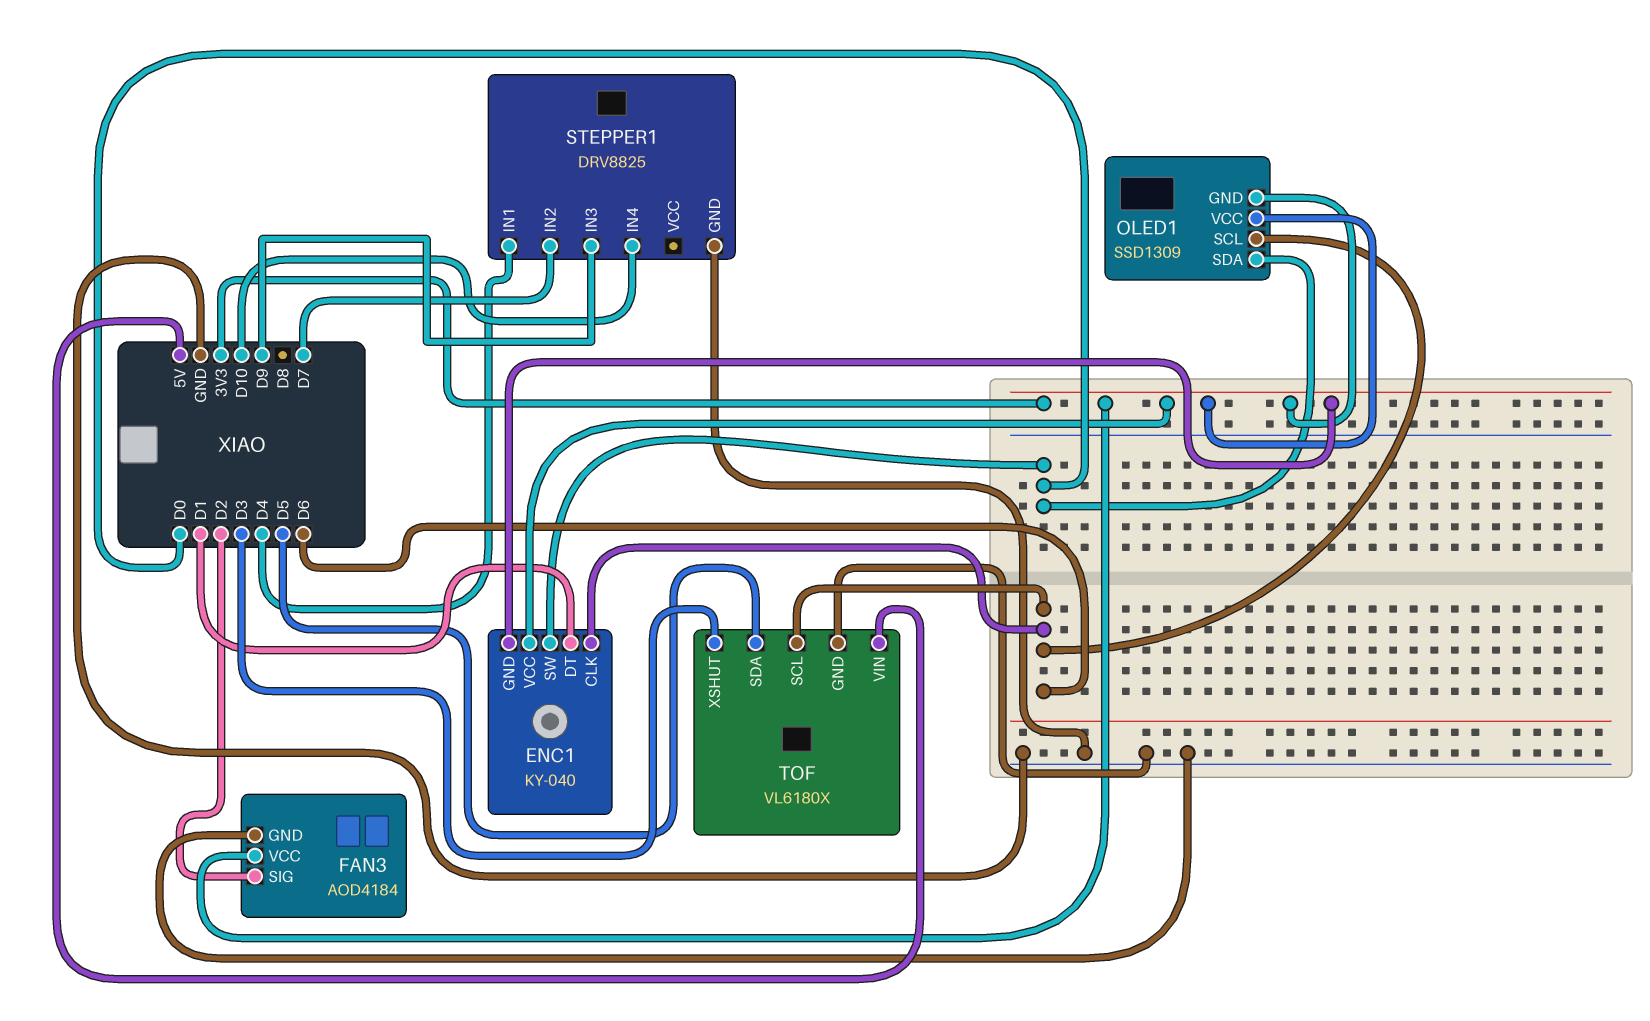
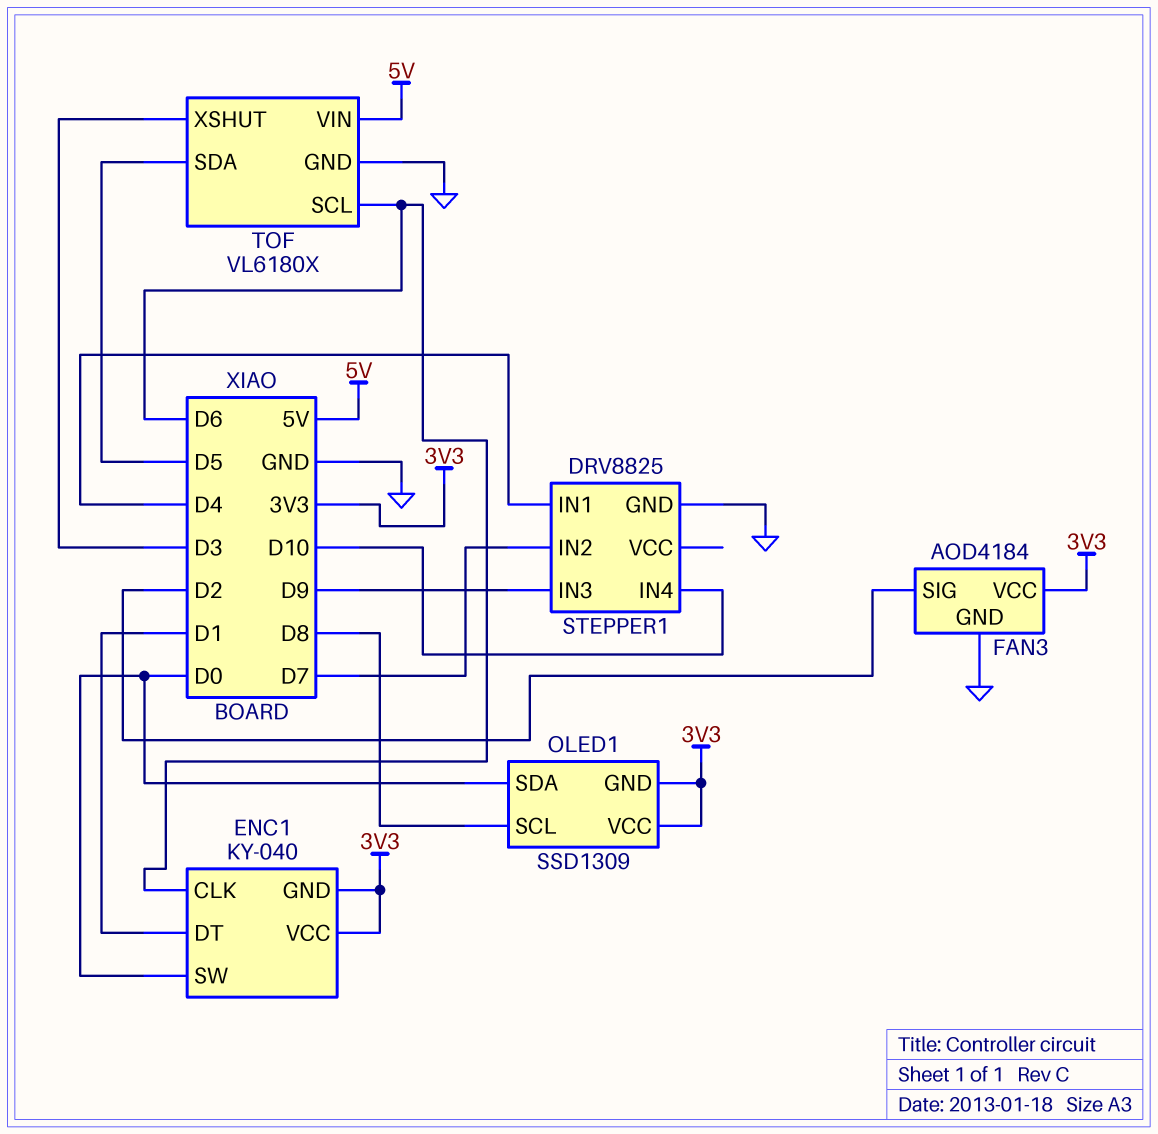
OLED1 pin SCL: D6 -> D8

